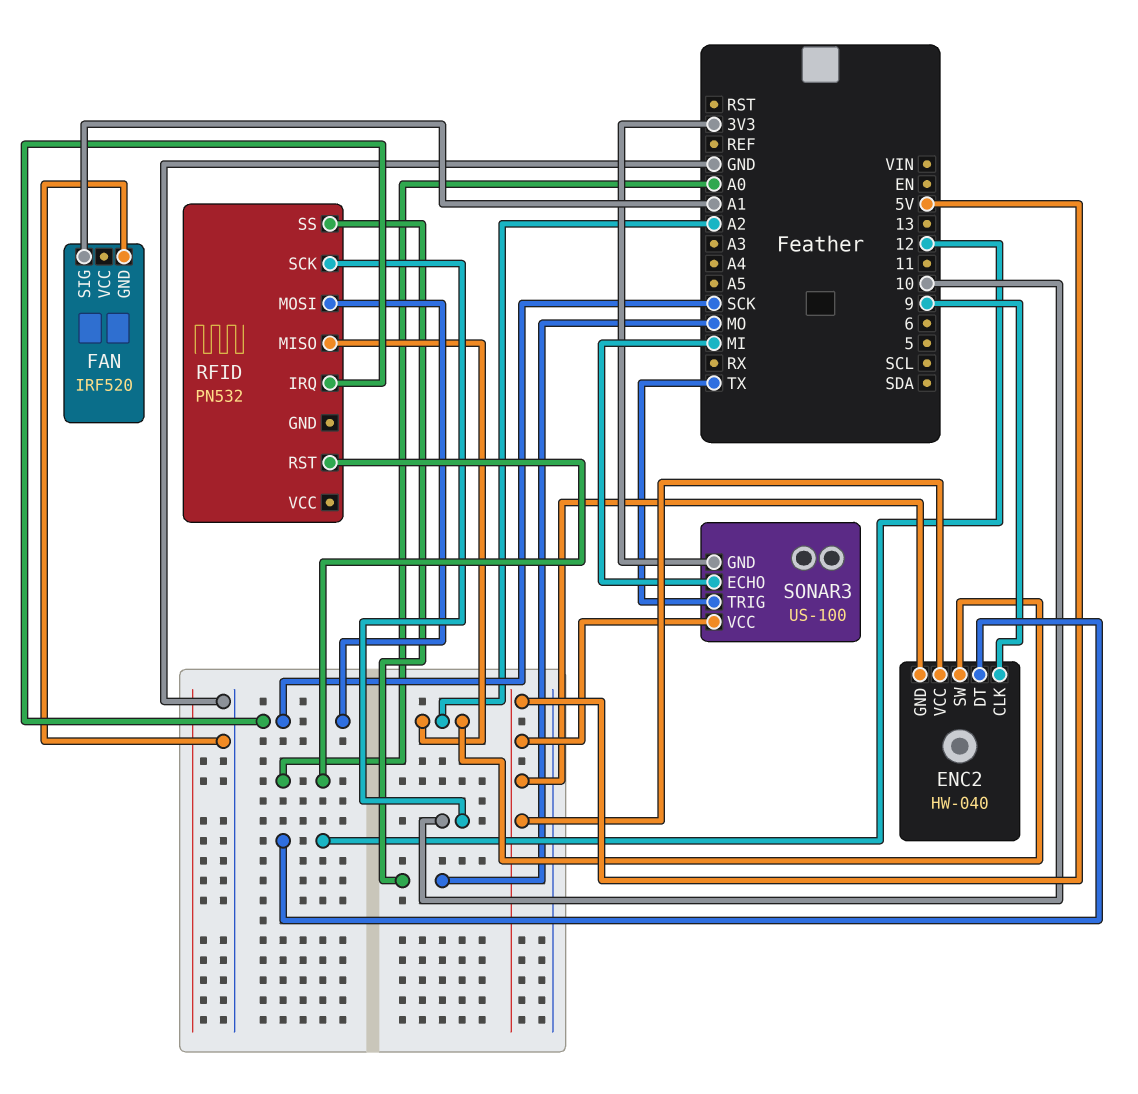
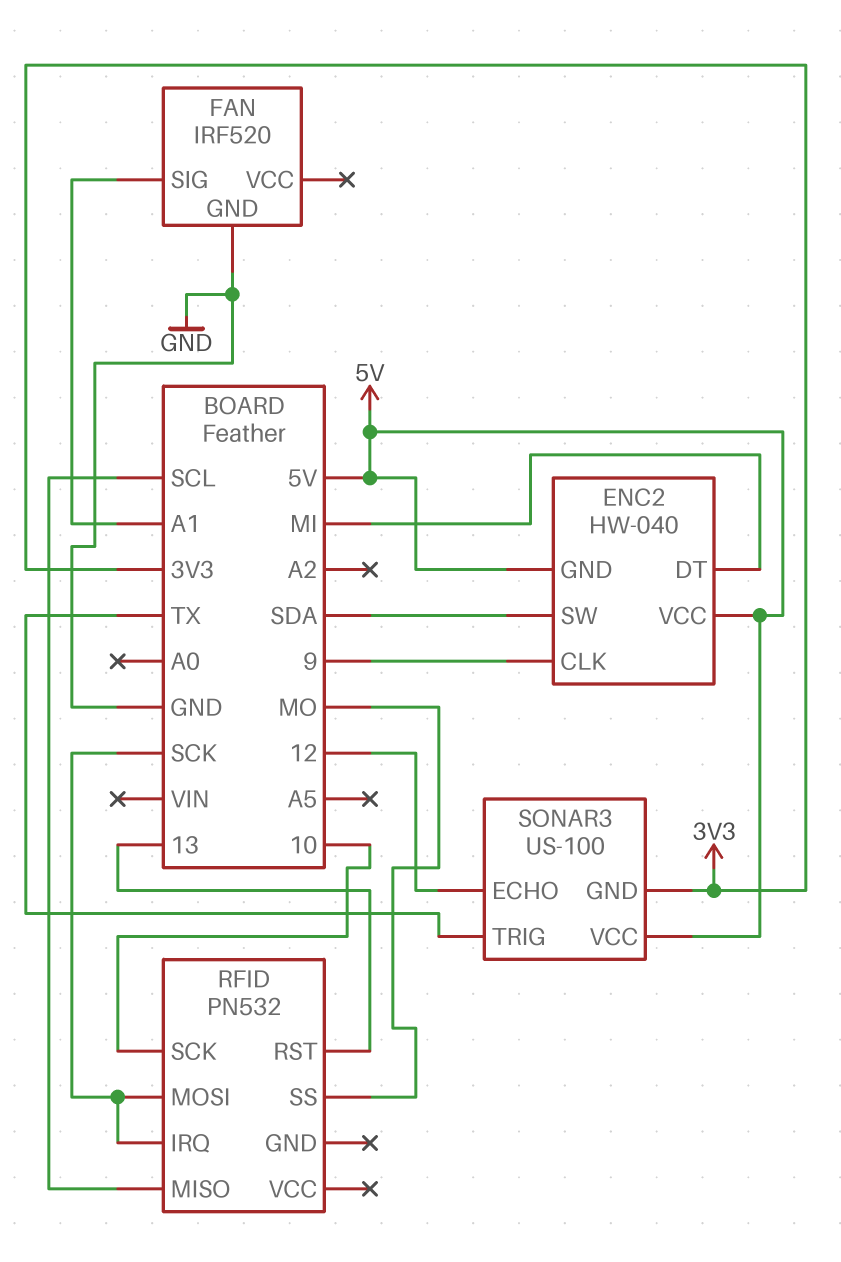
ENC2 pin DT: 12 -> MI
ENC2 pin SW: A2 -> SDA
RFID pin MISO: A2 -> SCL
RFID pin RST: A0 -> 13
SONAR3 pin ECHO: MI -> 12

